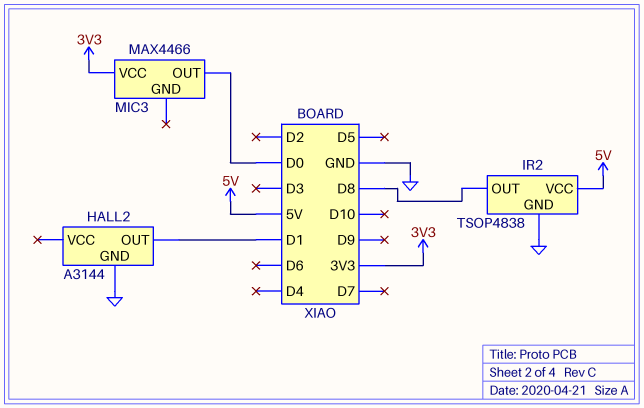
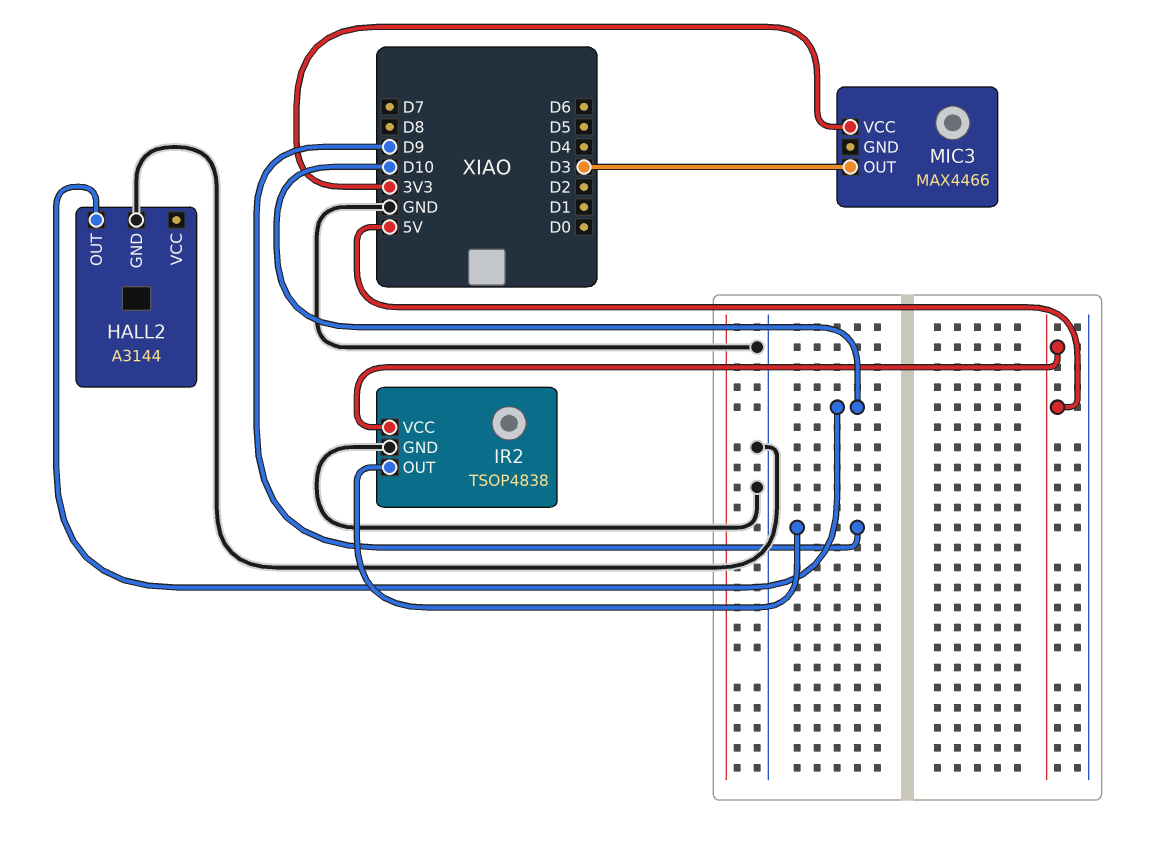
HALL2 pin OUT: D1 -> D10
IR2 pin OUT: D8 -> D9
MIC3 pin OUT: D0 -> D3

